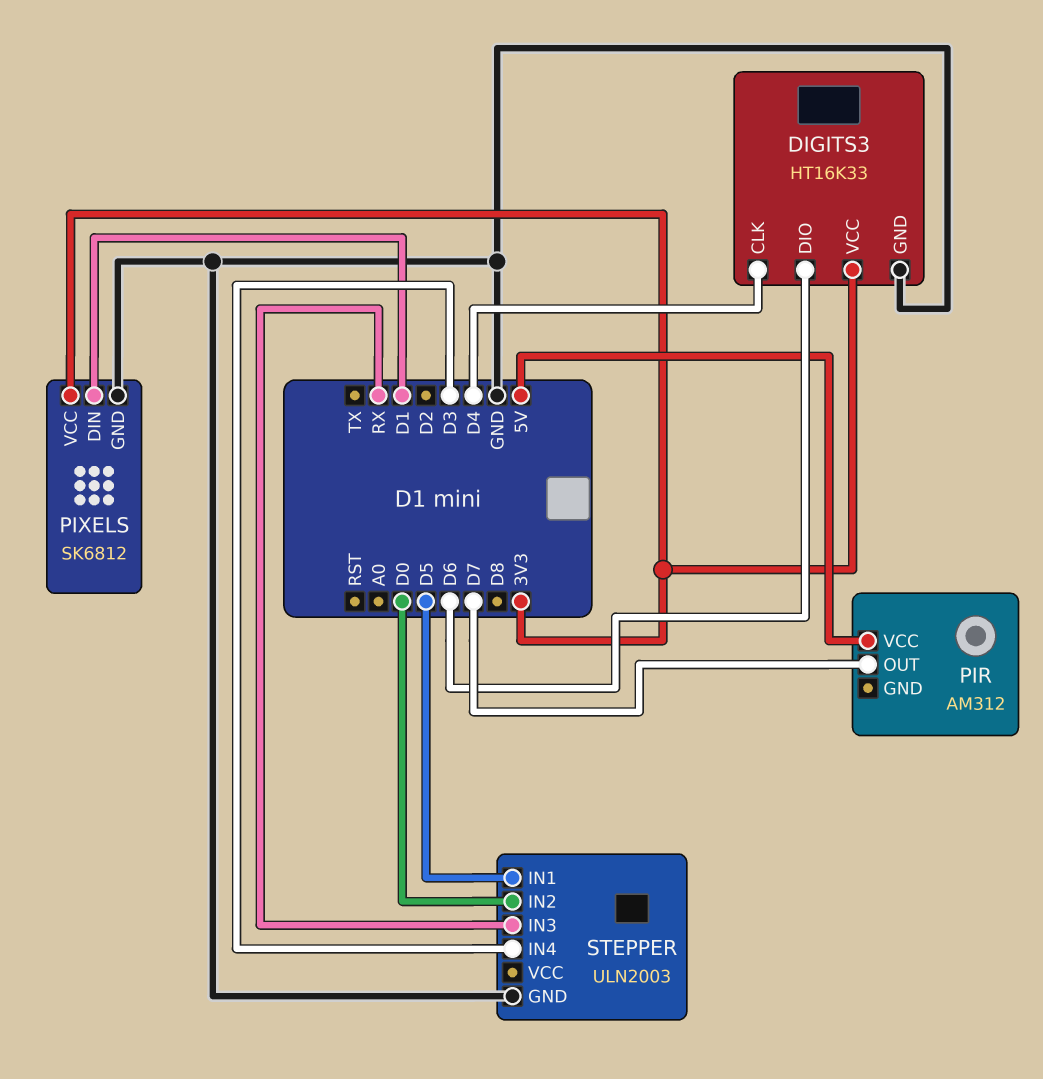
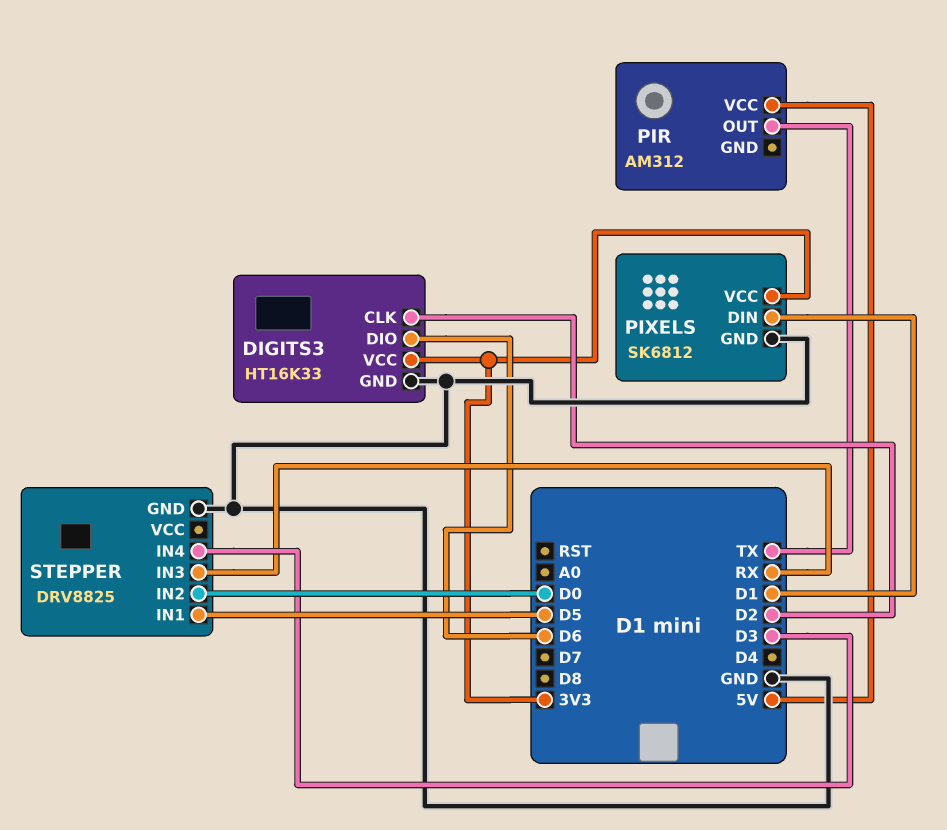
DIGITS3 pin CLK: D4 -> D2
PIR pin OUT: D7 -> TX
STEPPER: ULN2003 -> DRV8825

